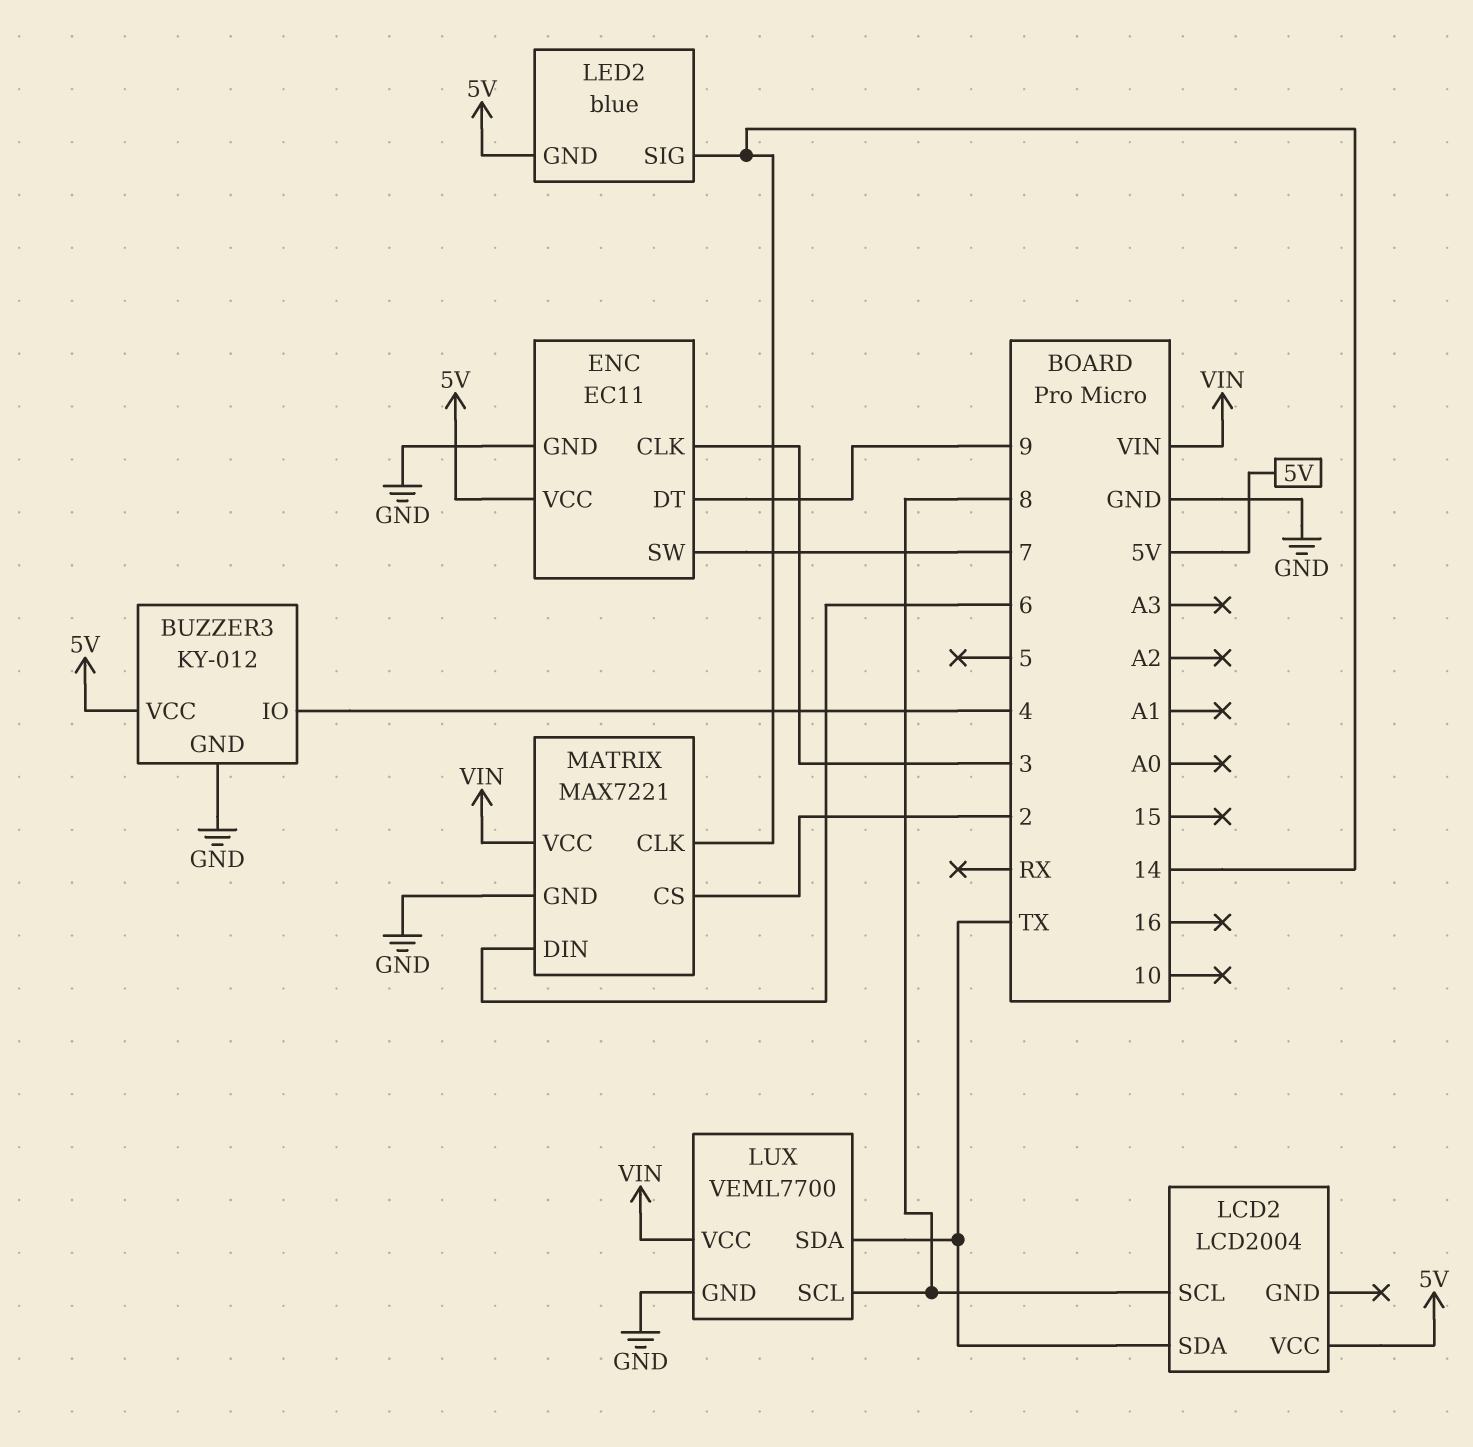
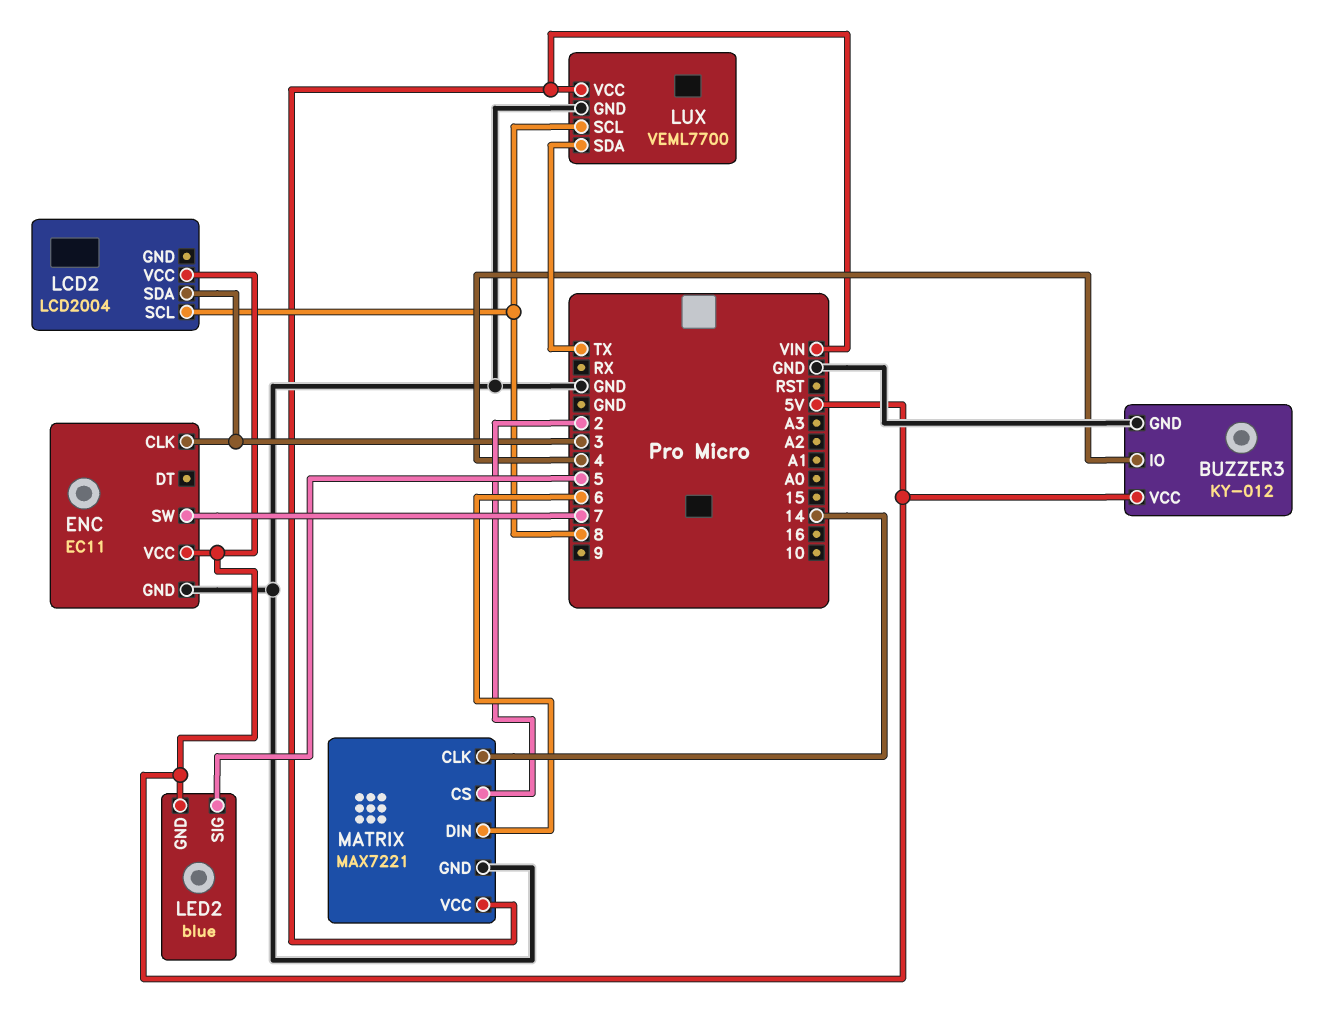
ENC pin DT: 9 -> none
LCD2 pin SDA: TX -> 3
LED2 pin SIG: 14 -> 5

